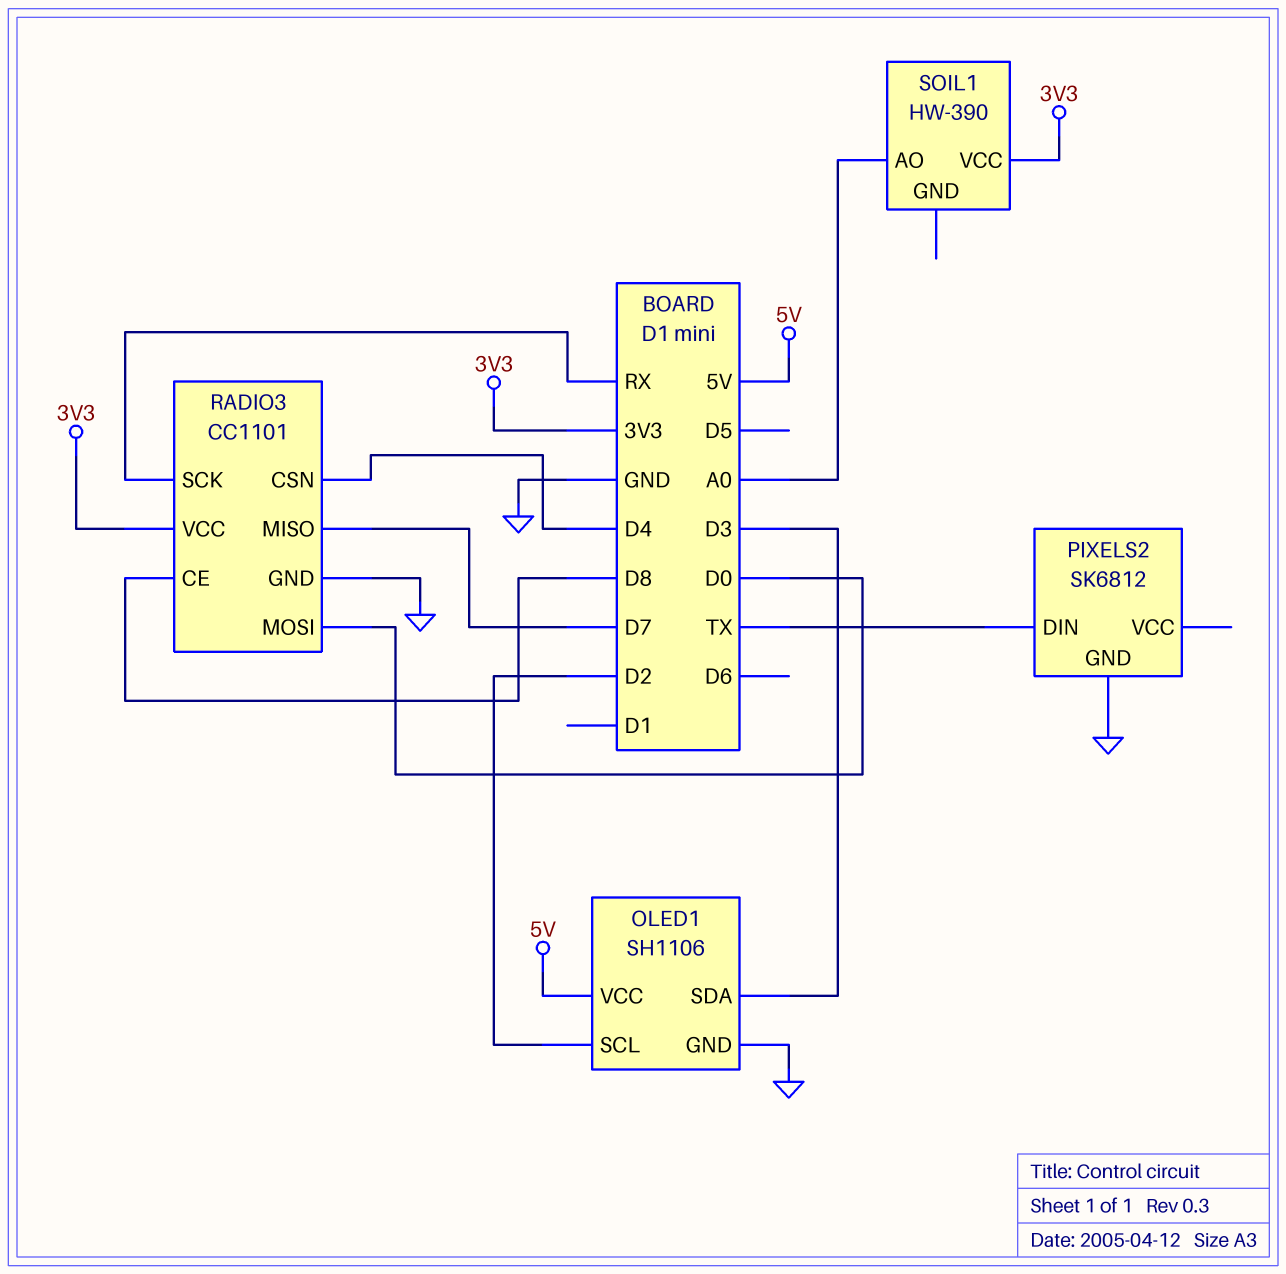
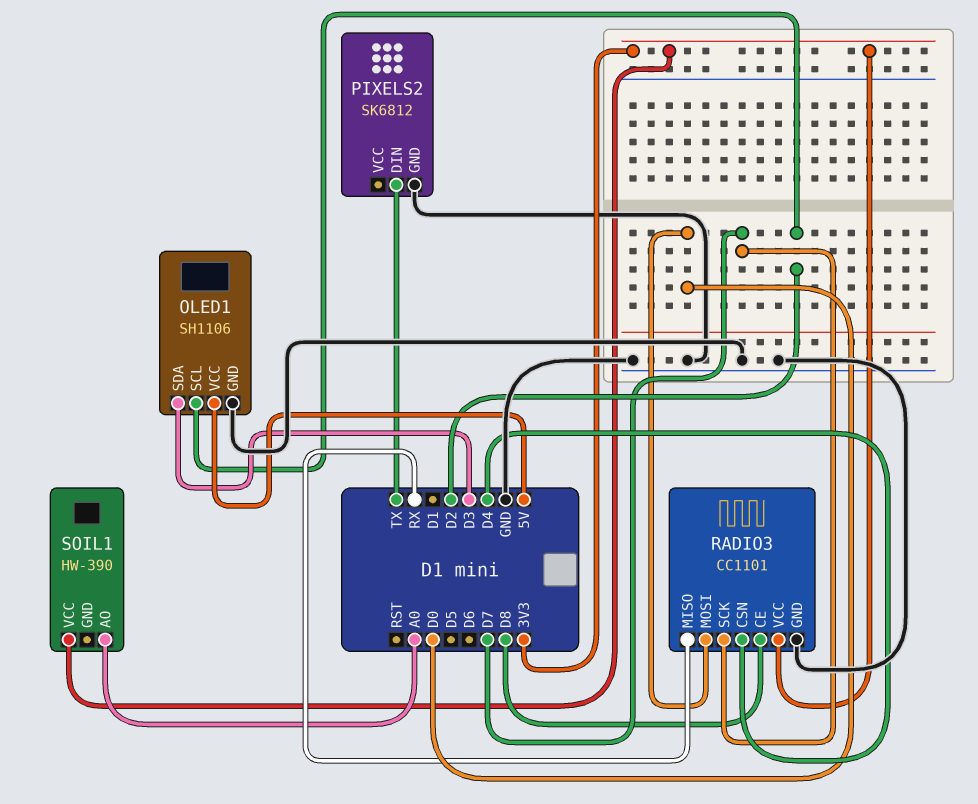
RADIO3 pin MISO: D7 -> RX
RADIO3 pin SCK: RX -> D7

